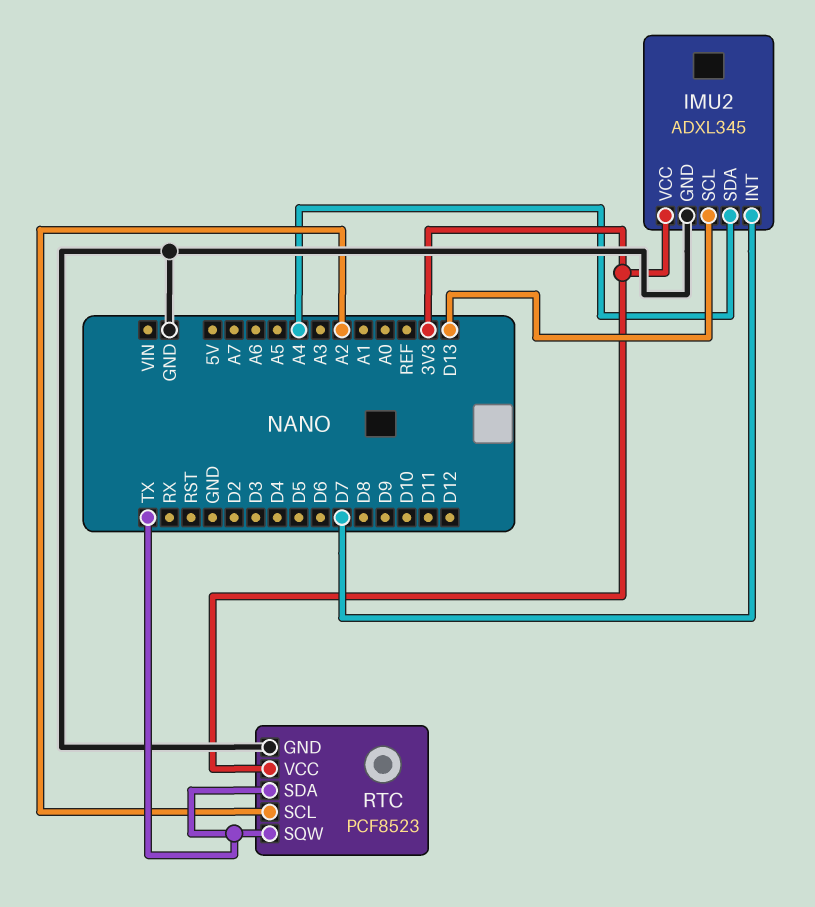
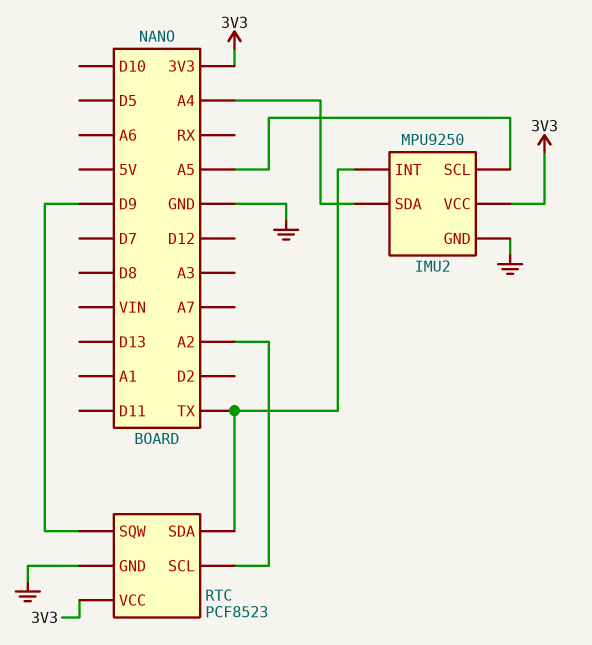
IMU2: ADXL345 -> MPU9250
IMU2 pin INT: D7 -> TX
IMU2 pin SCL: D13 -> A5
RTC pin SQW: TX -> D9

